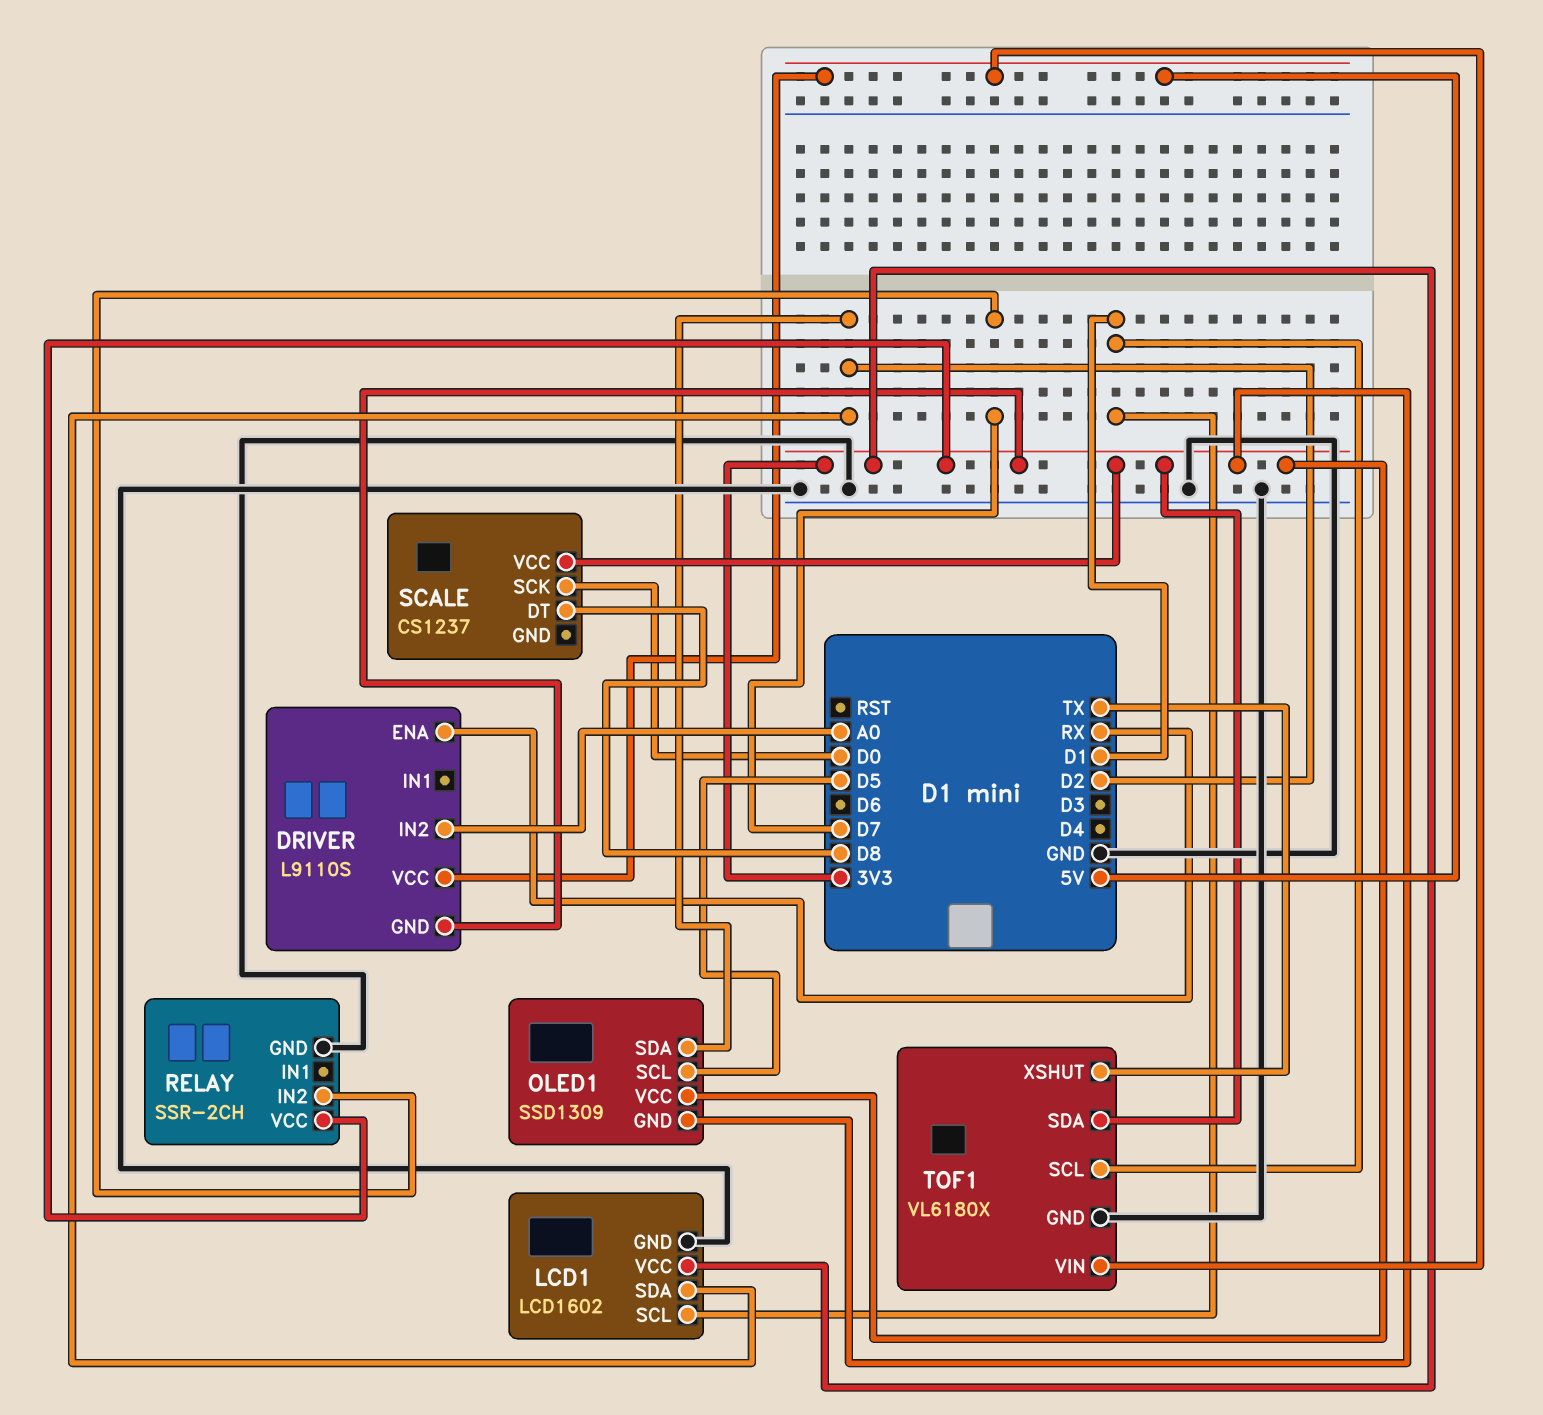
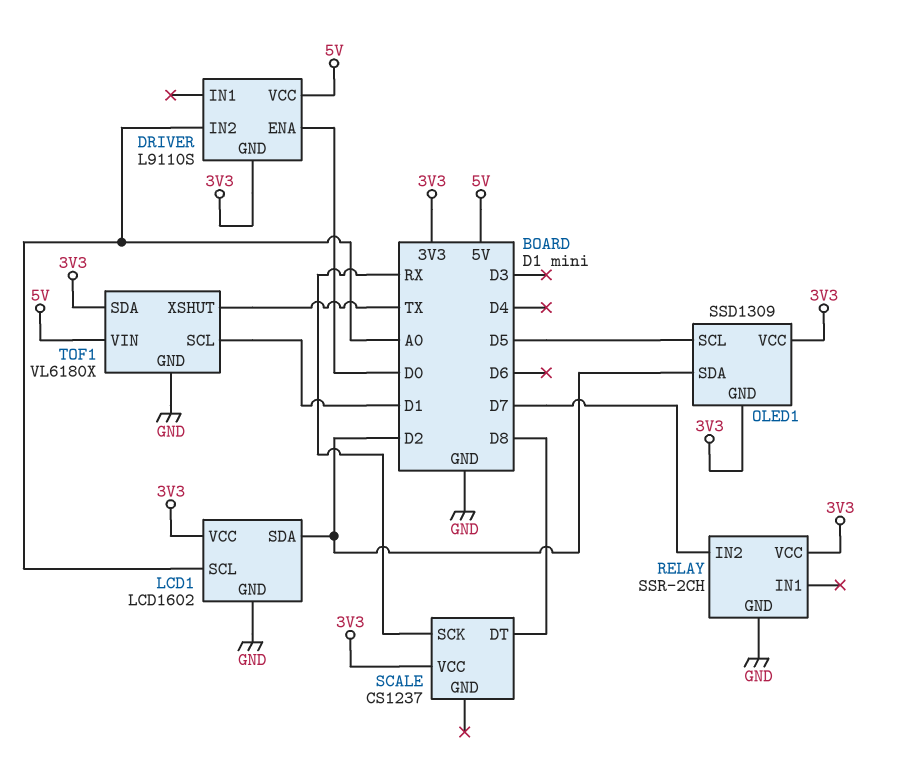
DRIVER pin ENA: RX -> D0
LCD1 pin SCL: D1 -> A0
SCALE pin SCK: D0 -> RX

